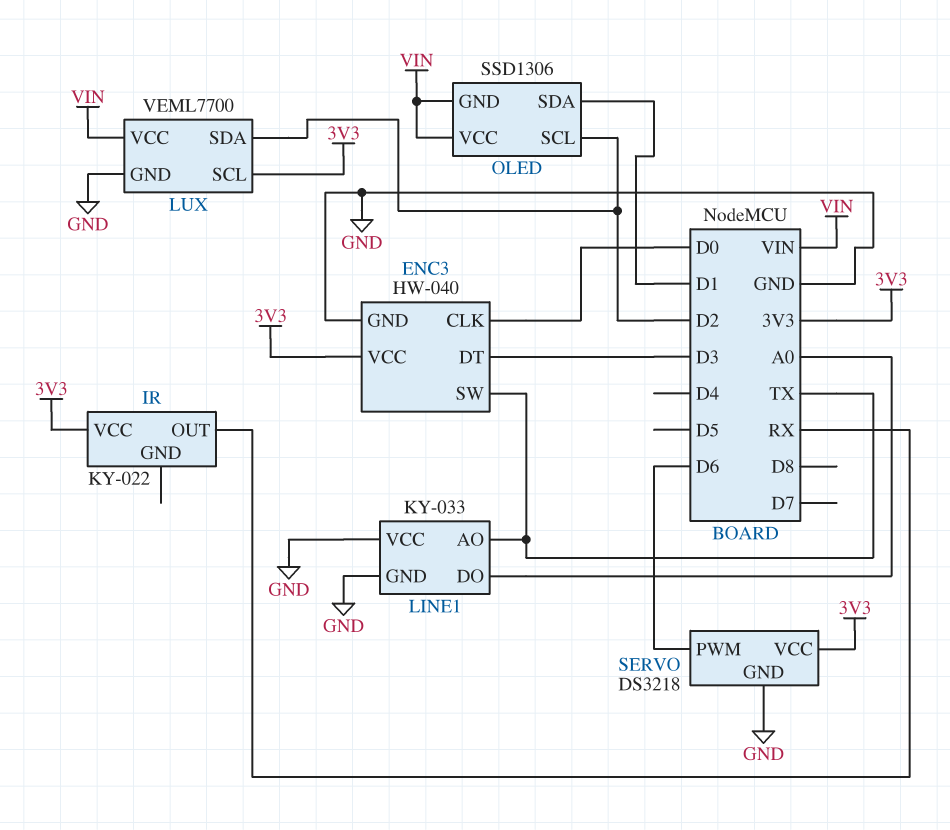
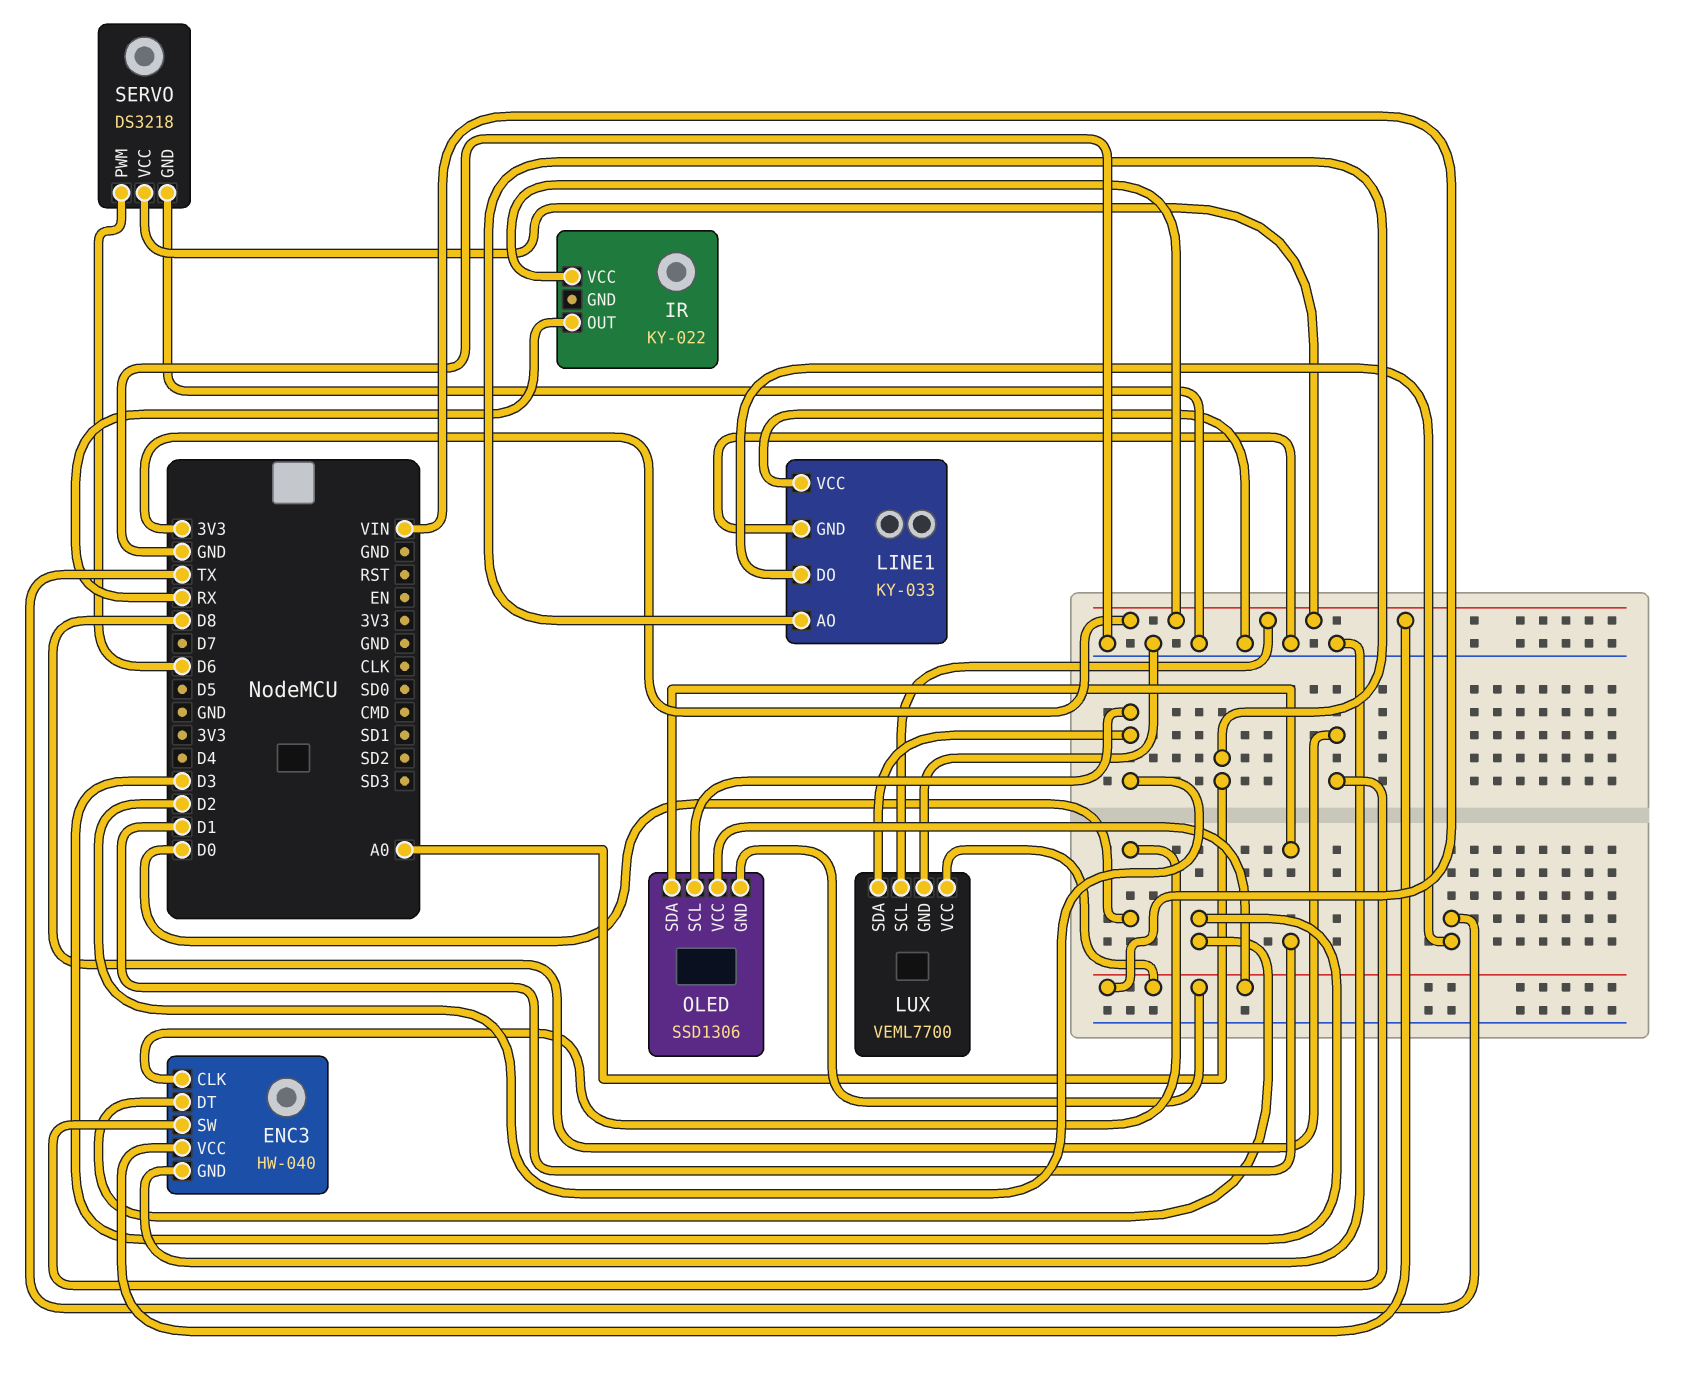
ENC3 pin SW: TX -> D8
LINE1 pin AO: TX -> A0
LINE1 pin DO: A0 -> TX

